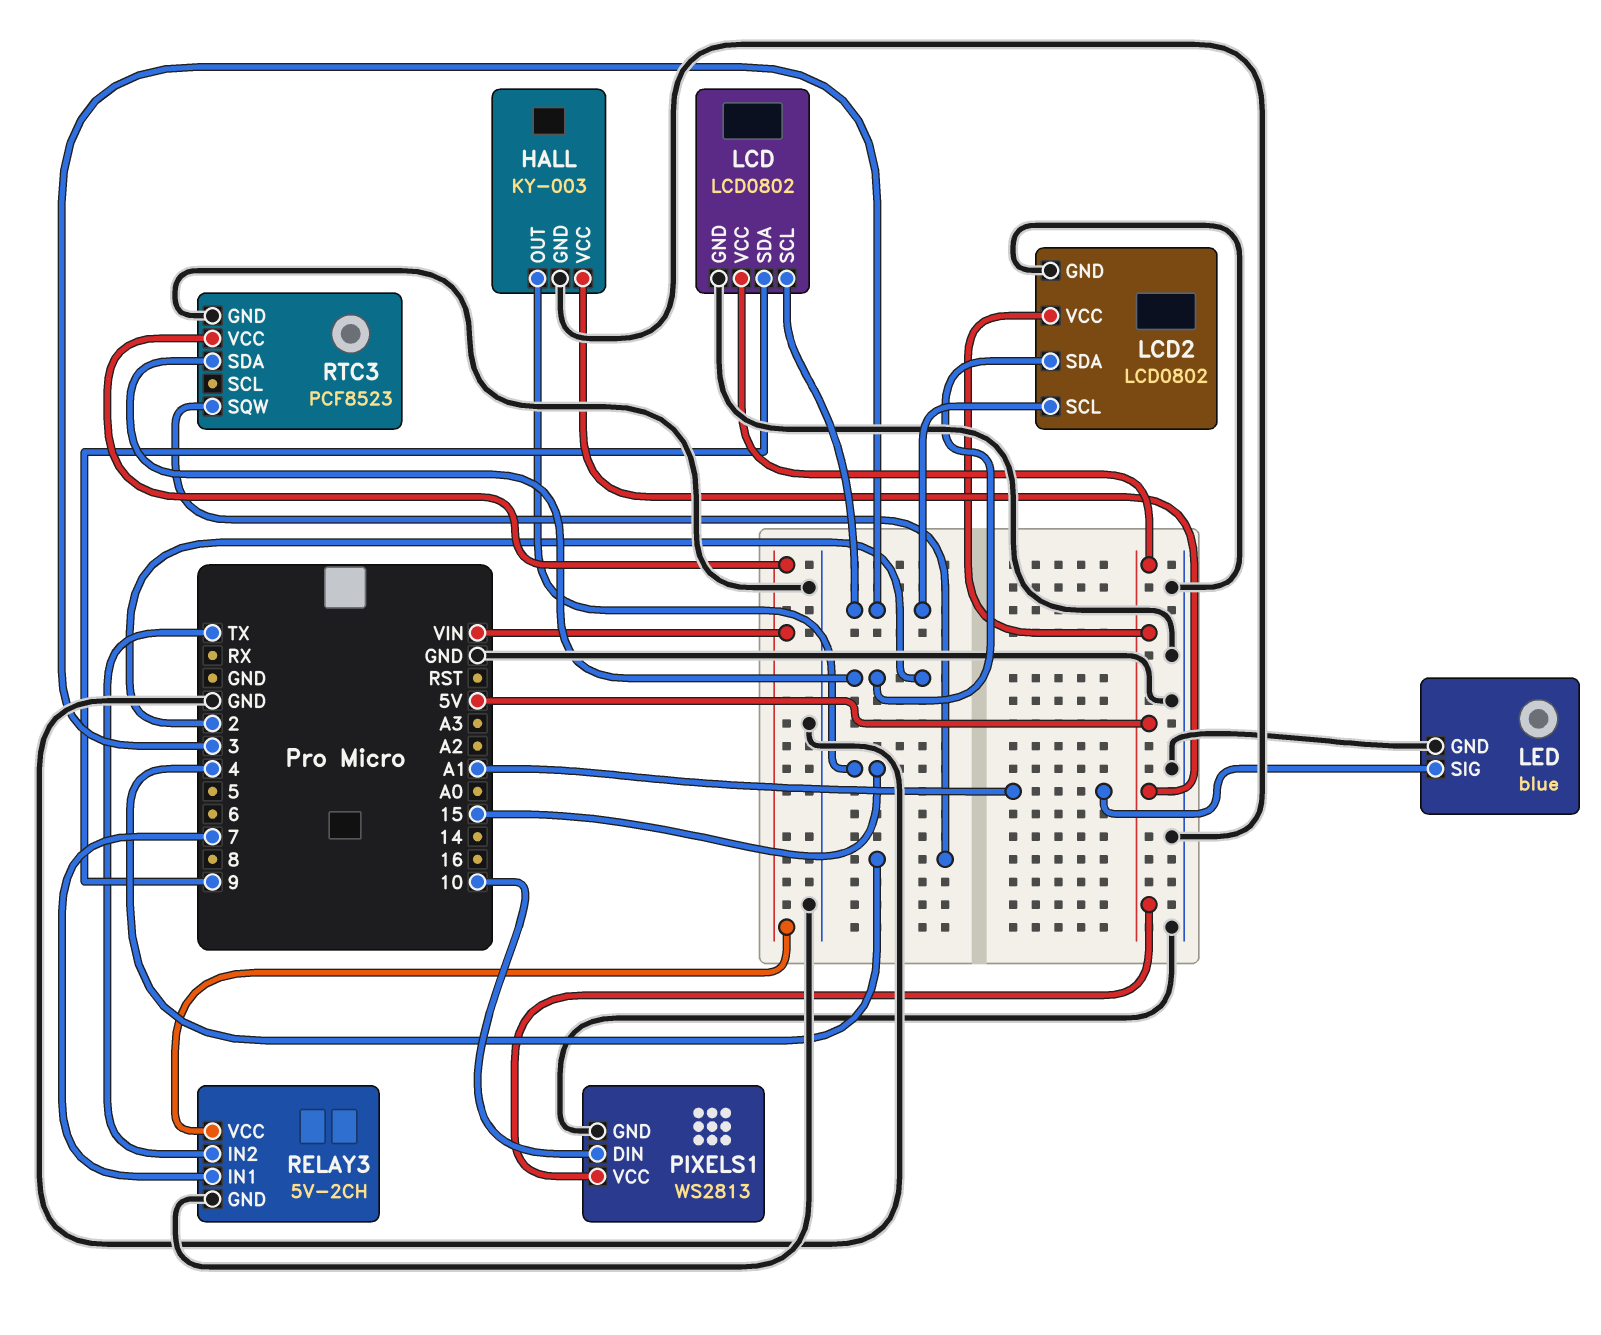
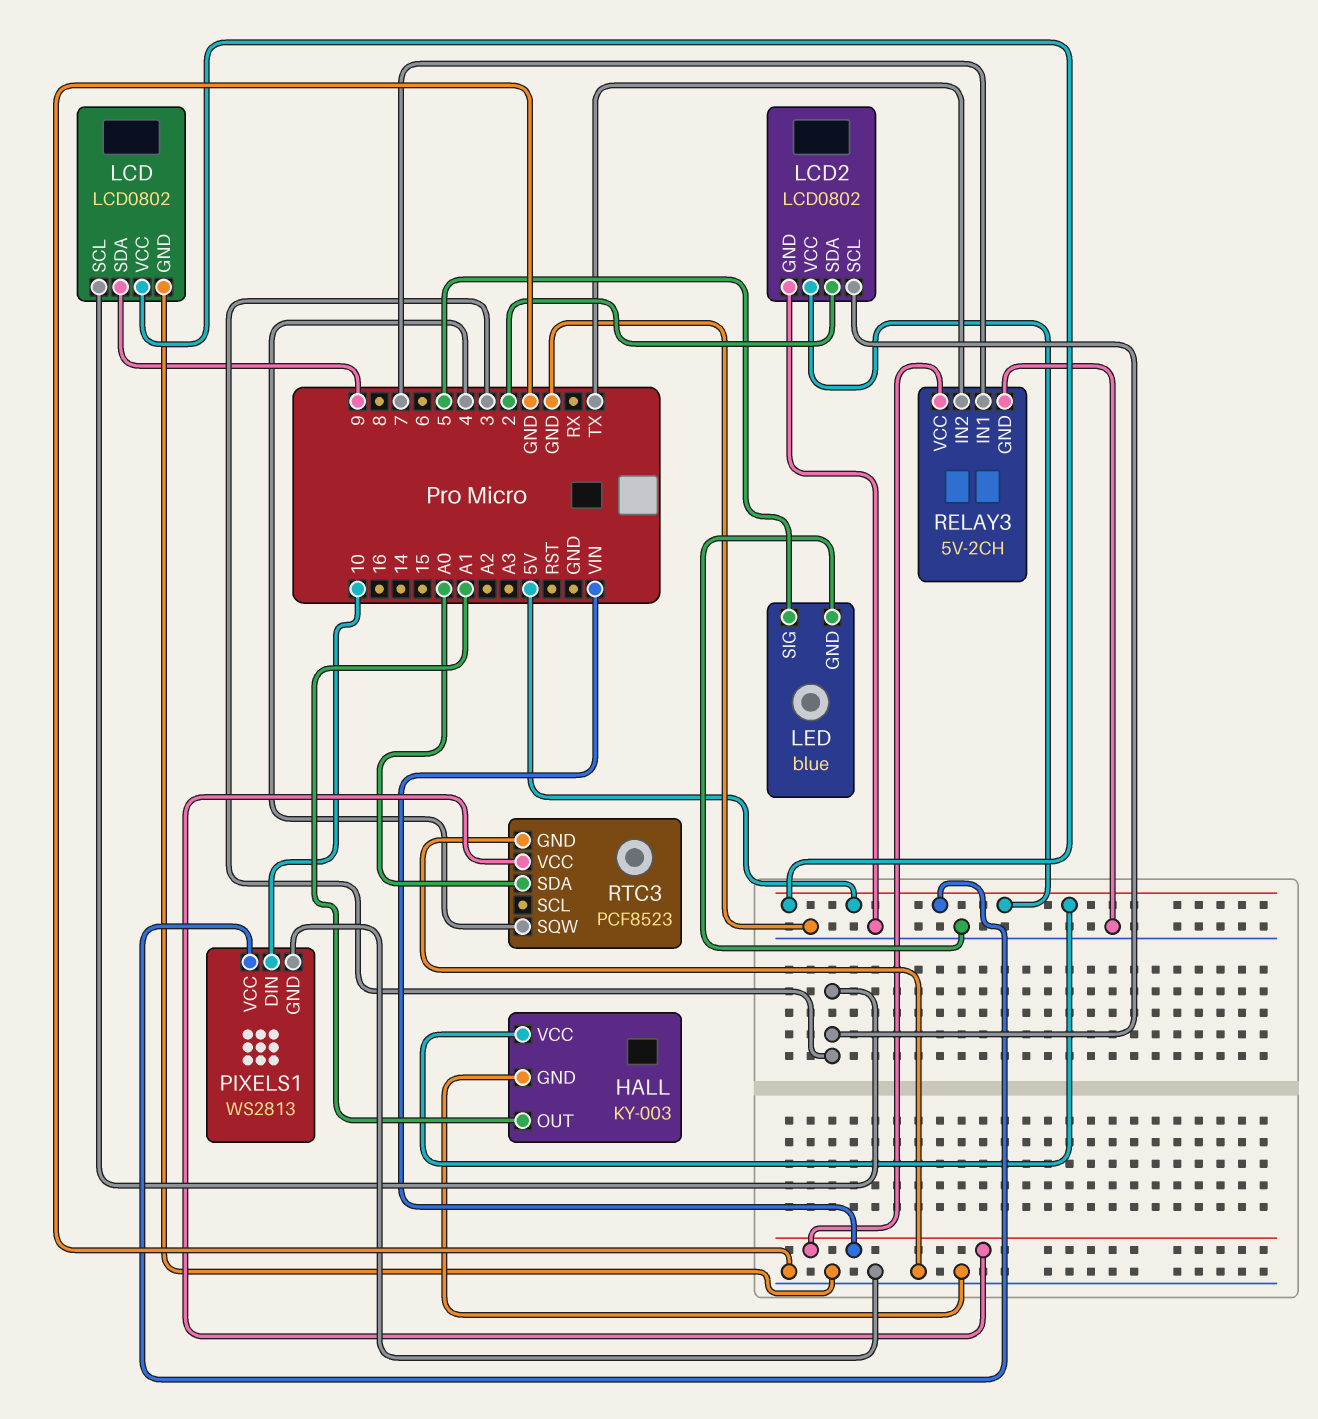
HALL pin OUT: 15 -> A1
LED pin SIG: A1 -> 5
RTC3 pin SDA: 2 -> A0

